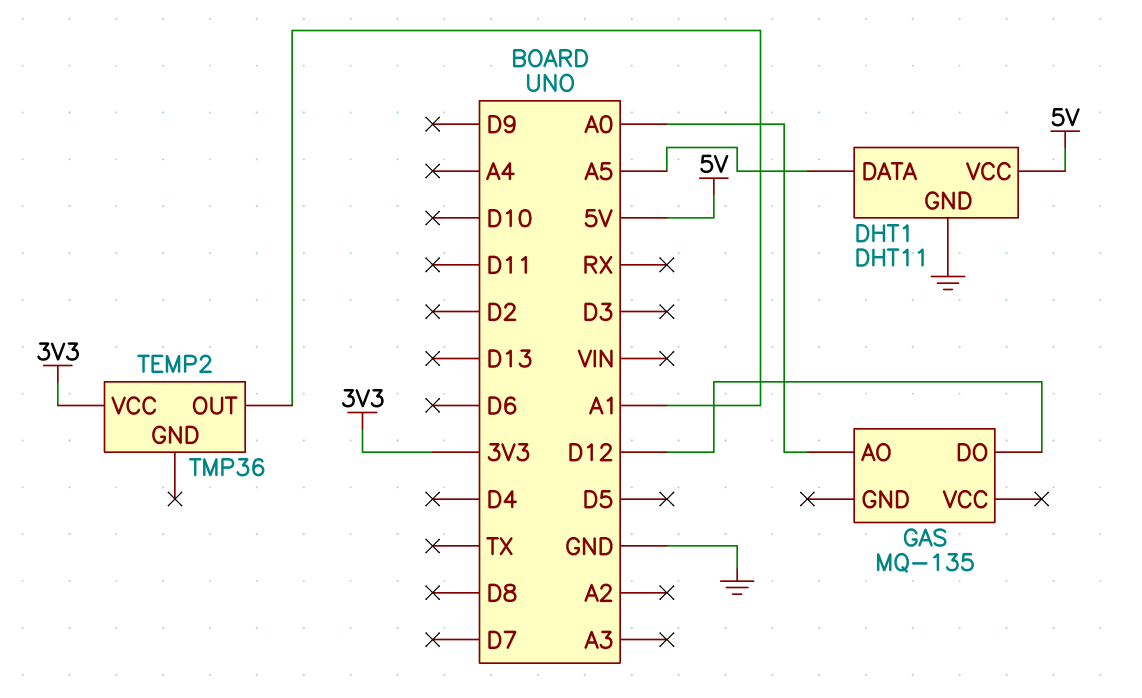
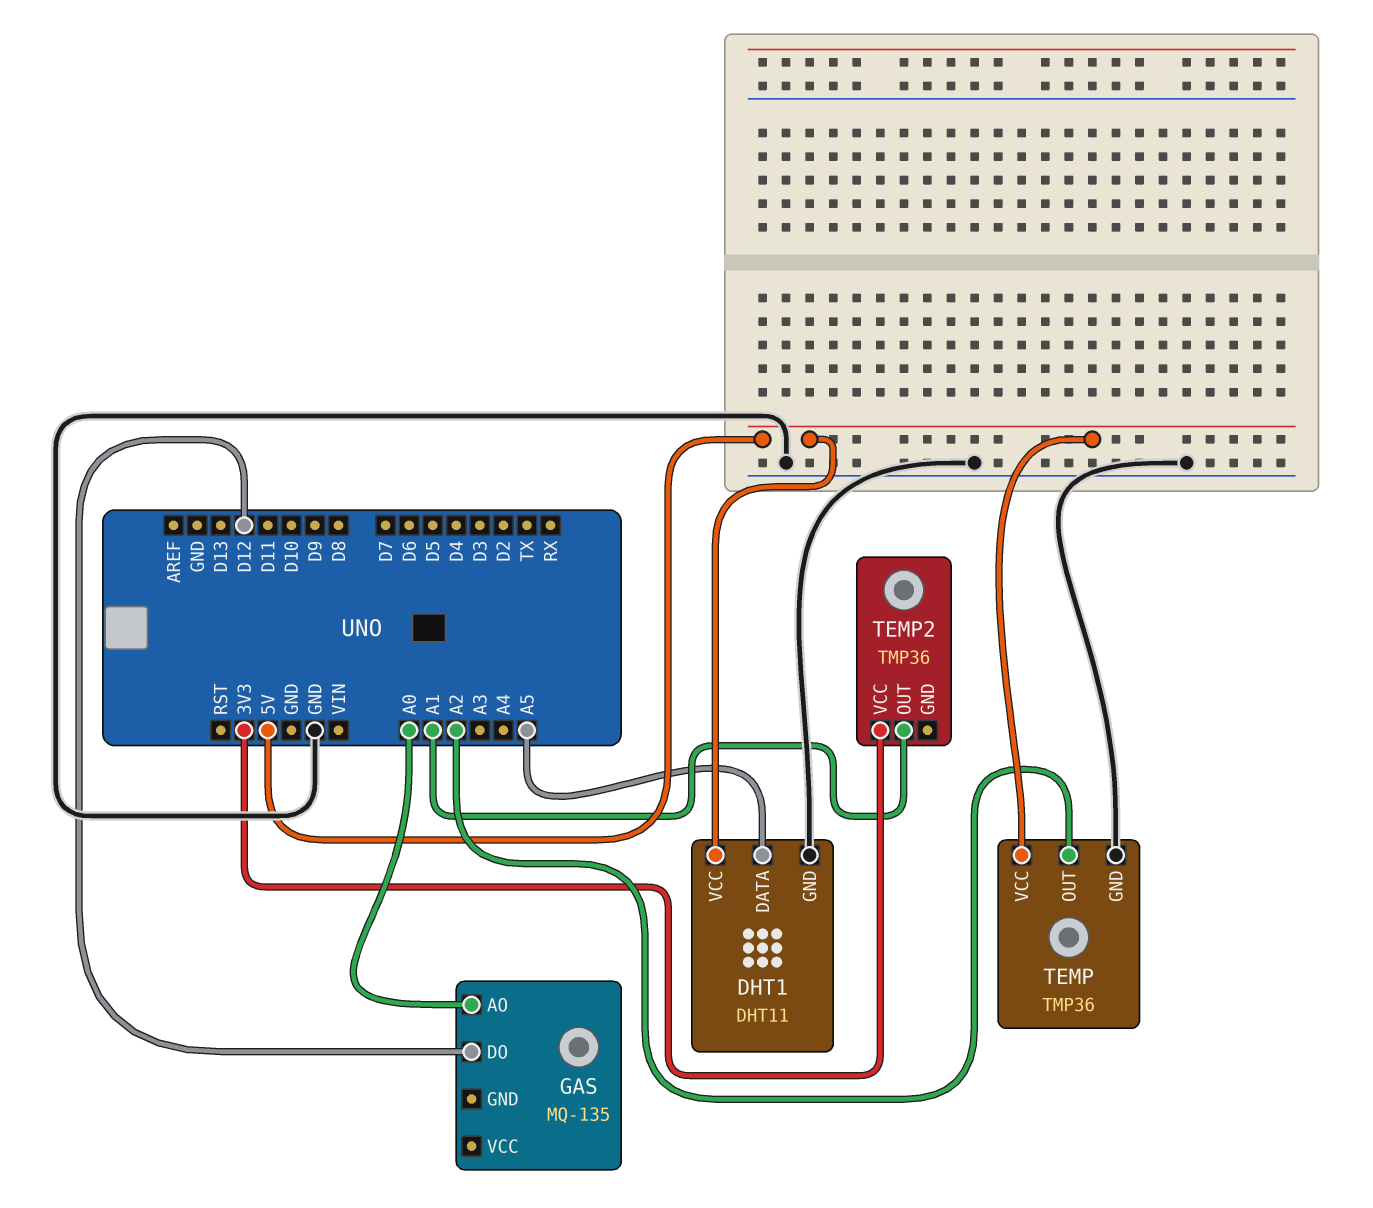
TEMP: none -> TMP36
TEMP pin GND: none -> GND
TEMP pin OUT: none -> A2
TEMP pin VCC: none -> 5V

